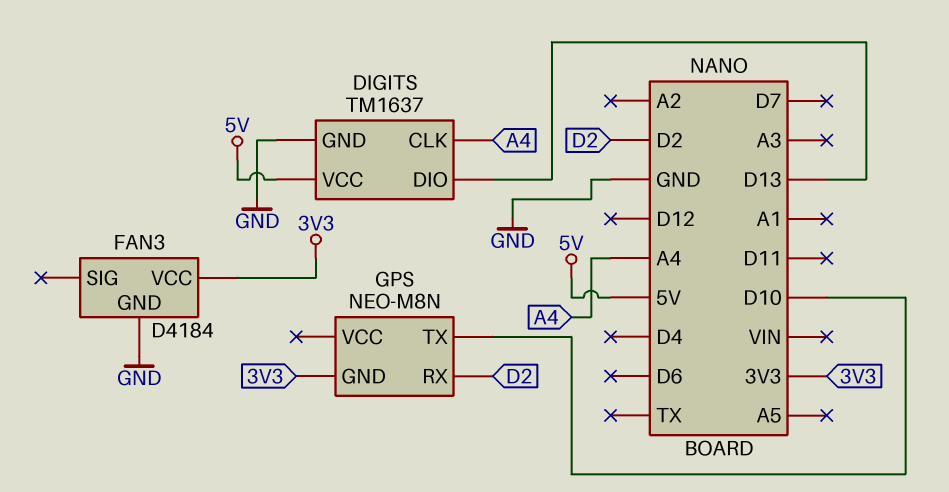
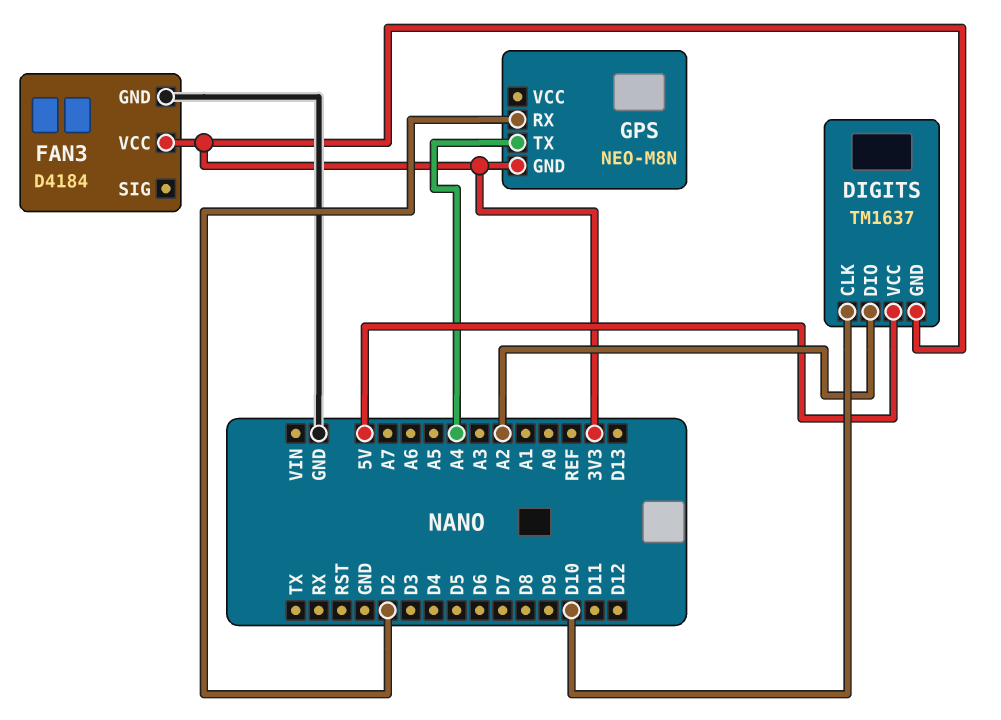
DIGITS pin CLK: A4 -> D10
DIGITS pin DIO: D13 -> A2
DIGITS pin GND: GND -> 3V3
GPS pin TX: D10 -> A4

